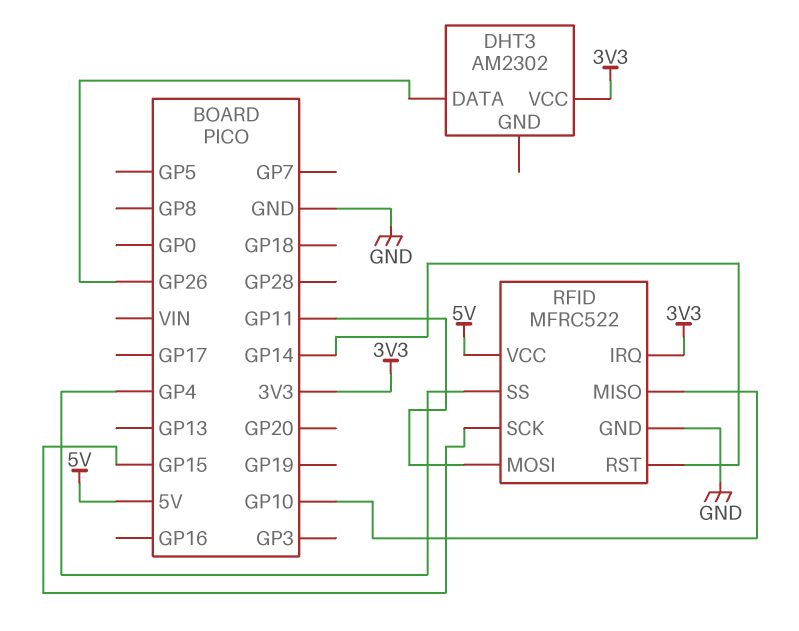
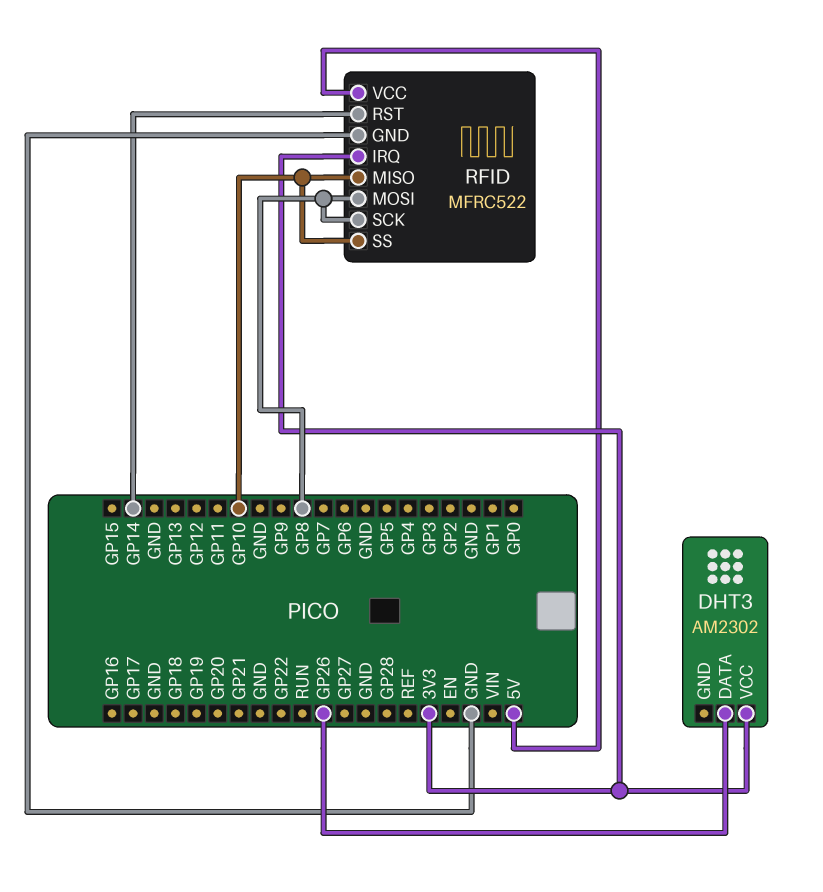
RFID pin MOSI: GP11 -> GP8
RFID pin SCK: GP15 -> GP8
RFID pin SS: GP4 -> GP10

